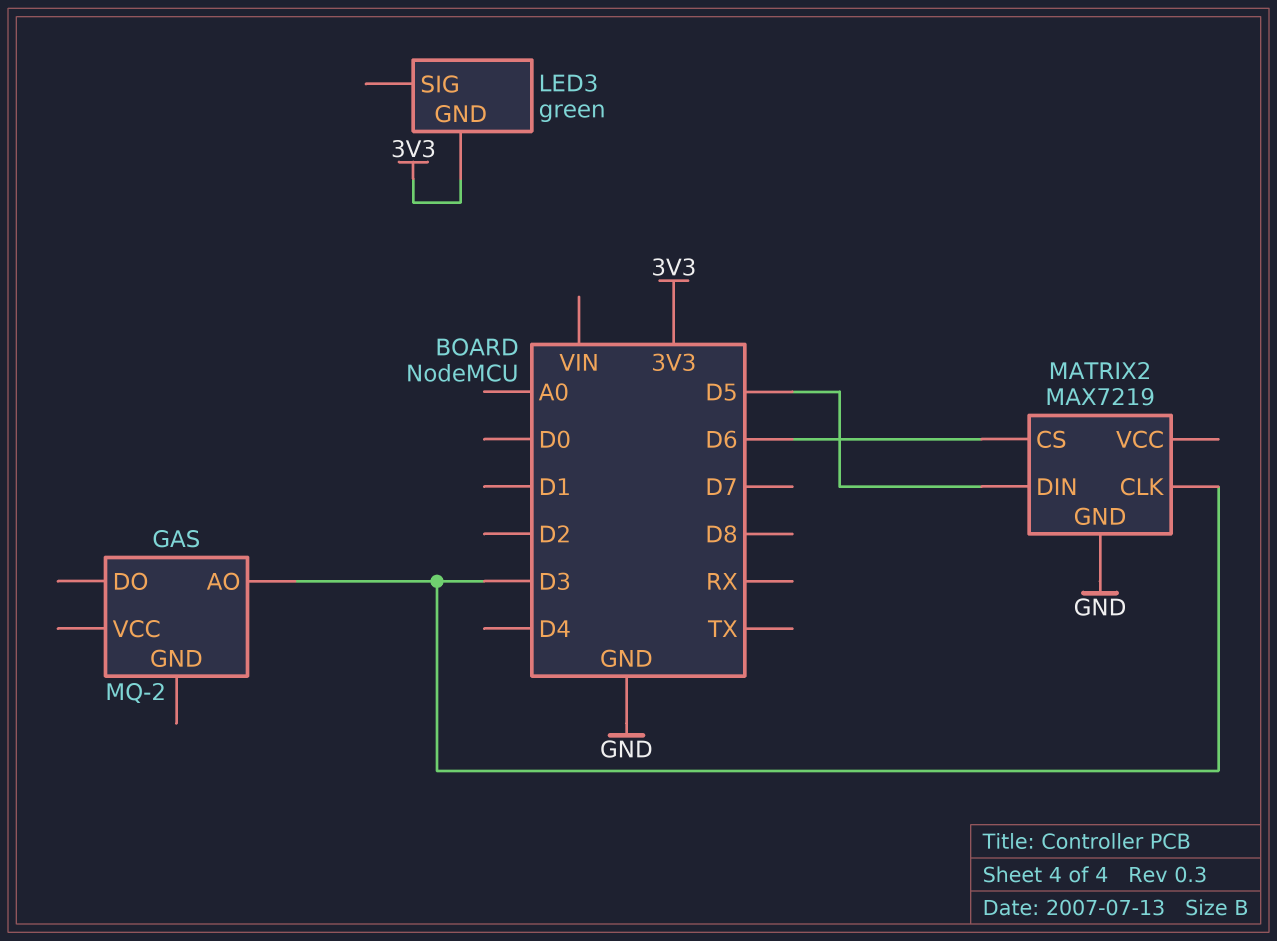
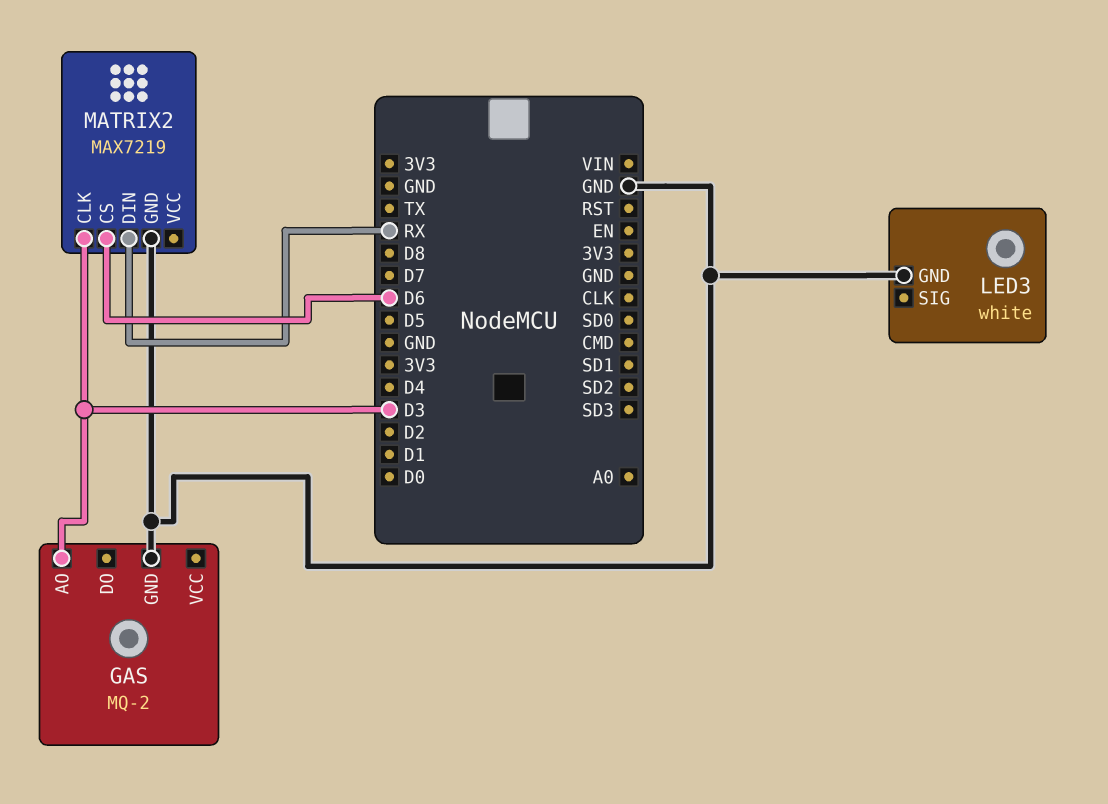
GAS pin GND: none -> GND
LED3: green -> white
LED3 pin GND: 3V3 -> GND
MATRIX2 pin DIN: D5 -> RX

